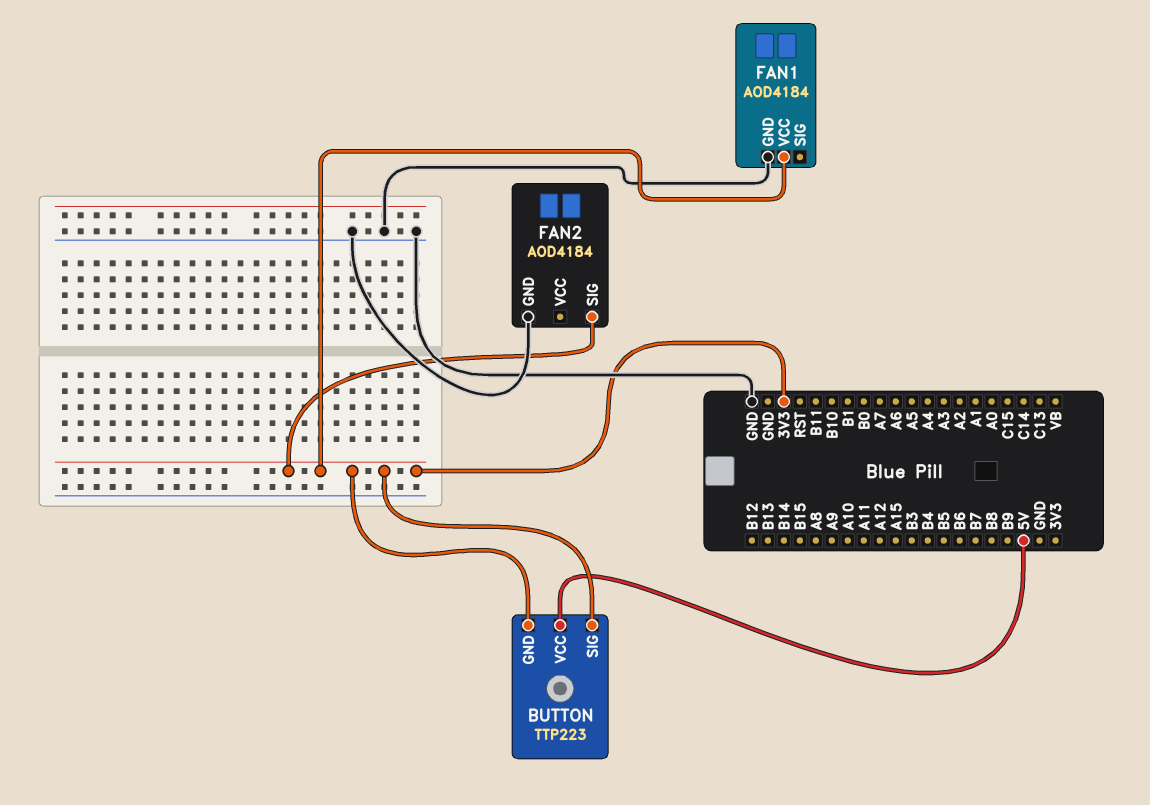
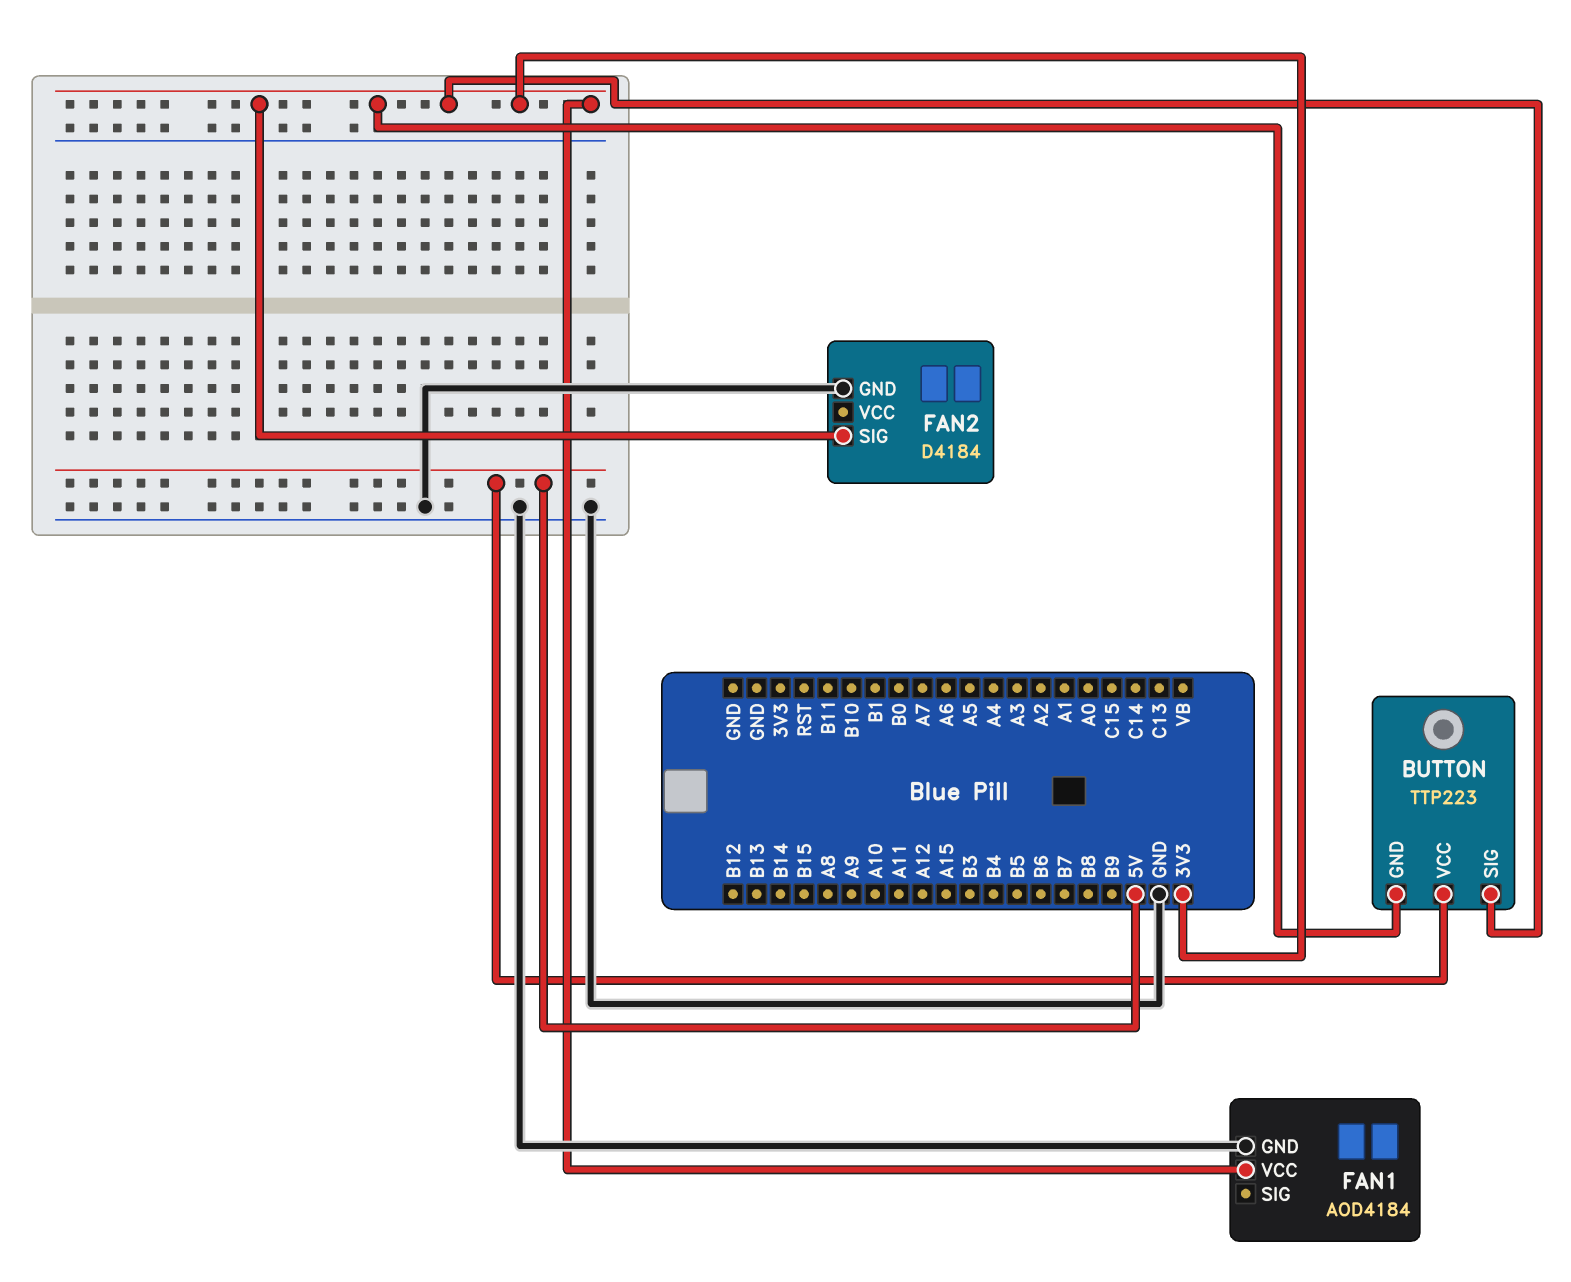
FAN2: AOD4184 -> D4184

